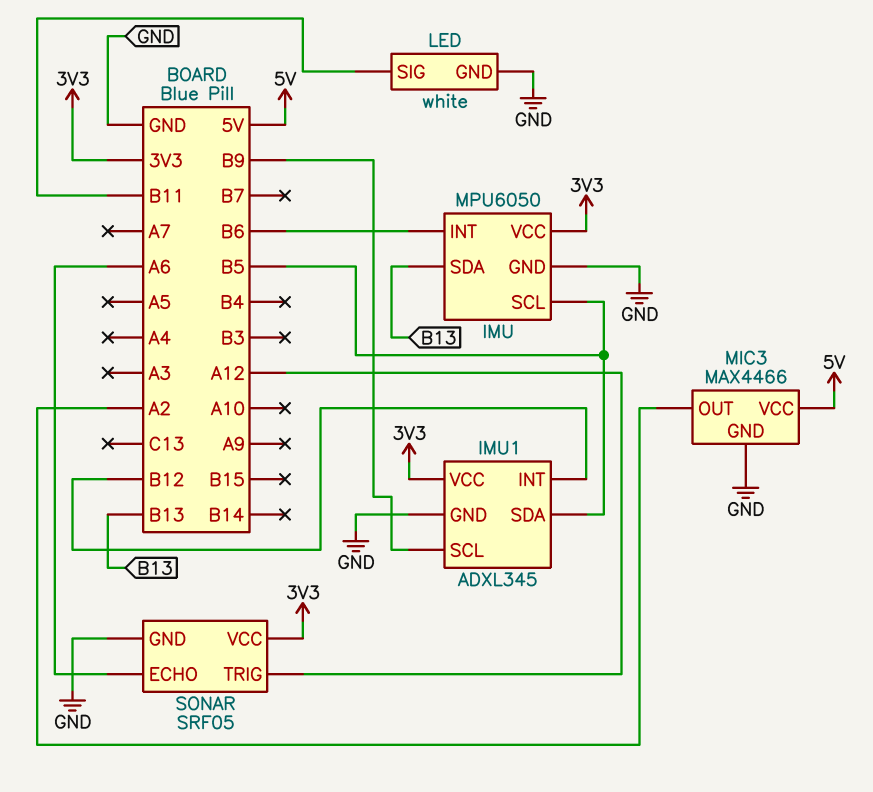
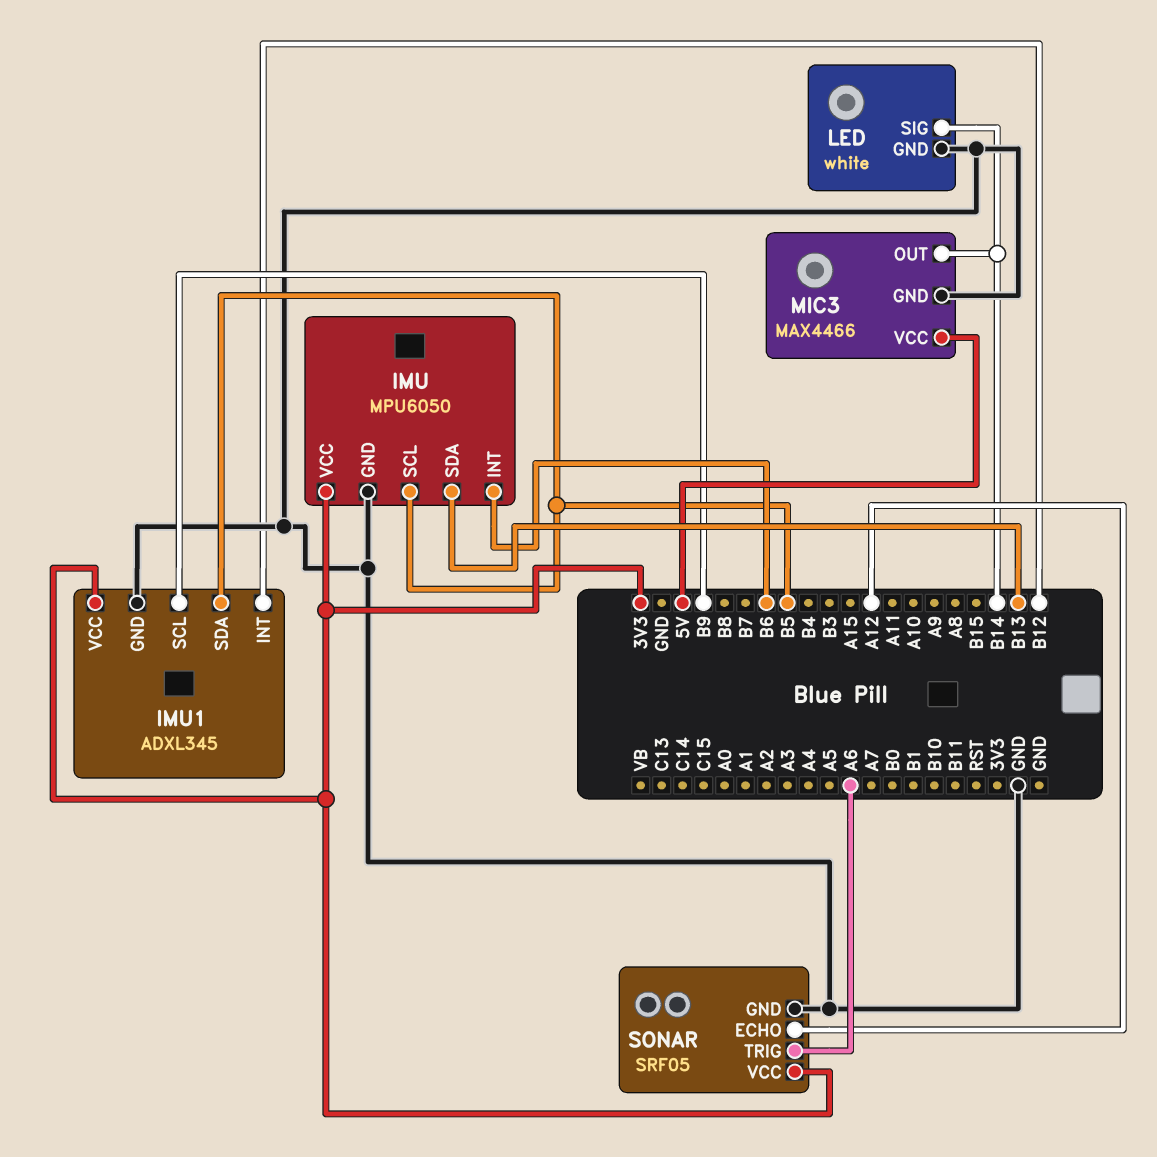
LED pin SIG: B11 -> B14
MIC3 pin OUT: A2 -> B14
SONAR pin ECHO: A6 -> A12
SONAR pin TRIG: A12 -> A6

